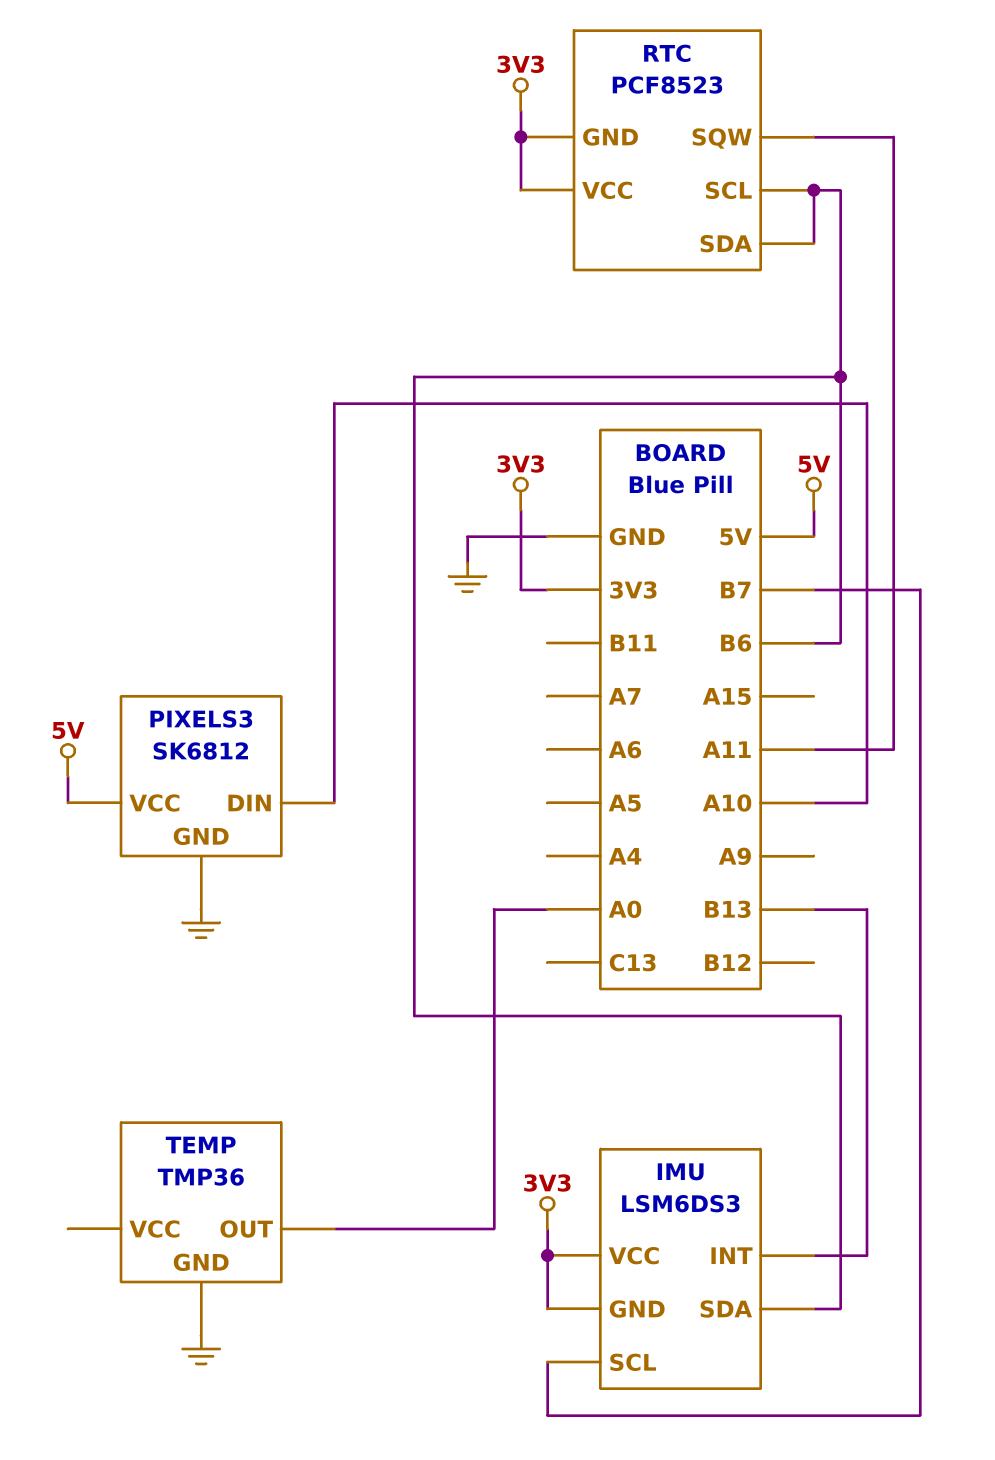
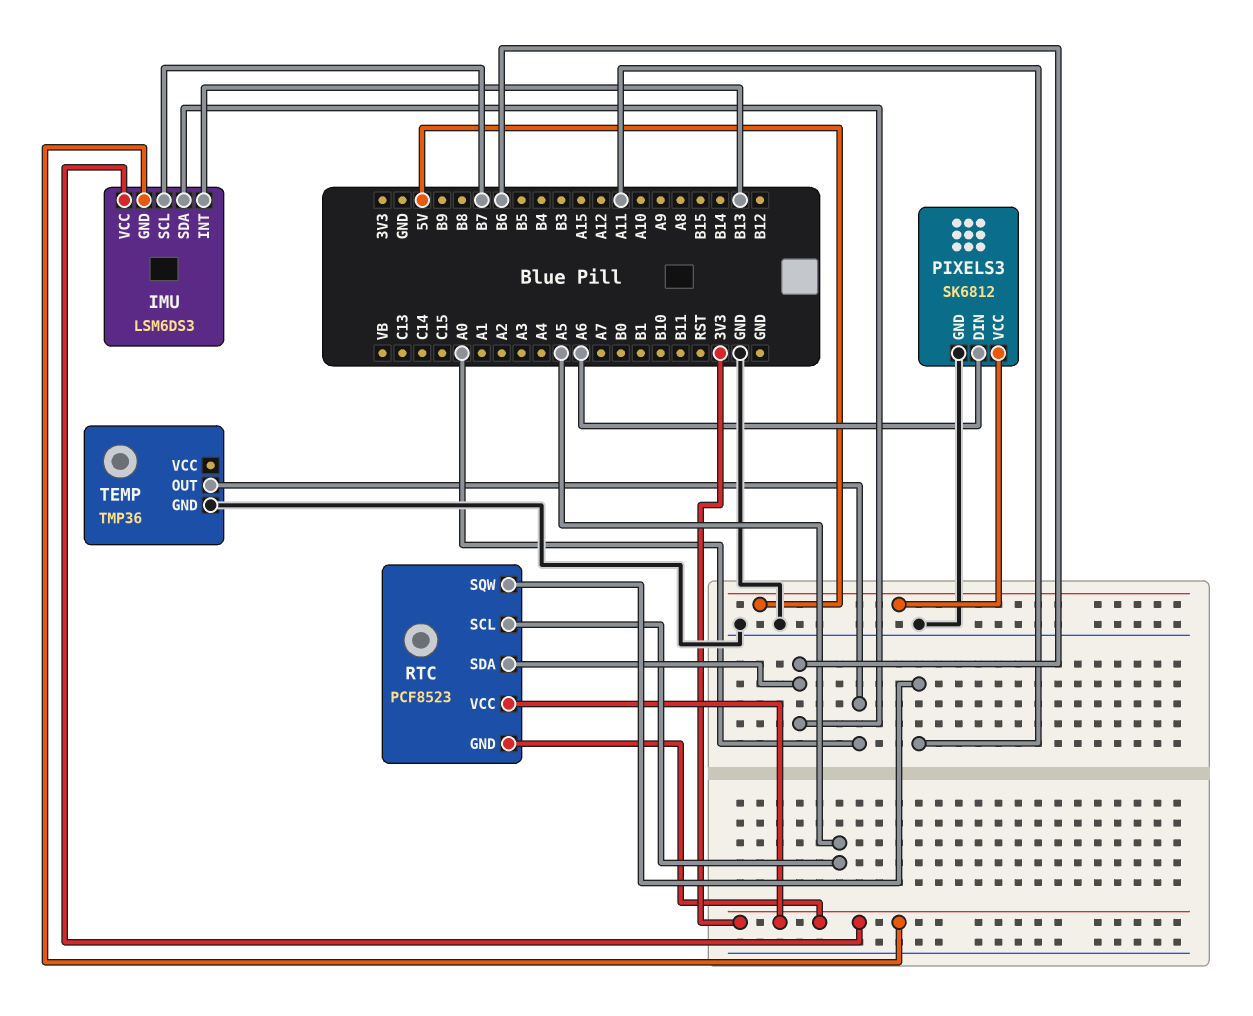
PIXELS3 pin DIN: A10 -> A6
RTC pin SCL: B6 -> A5

